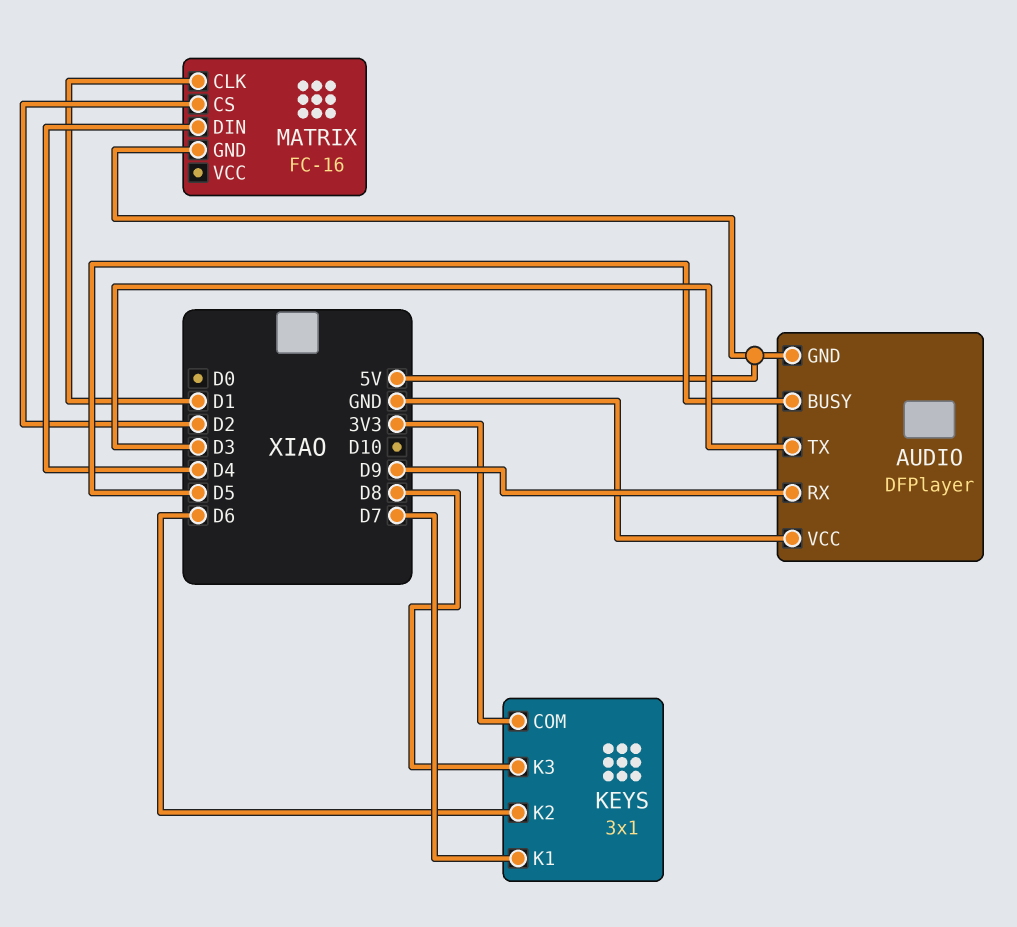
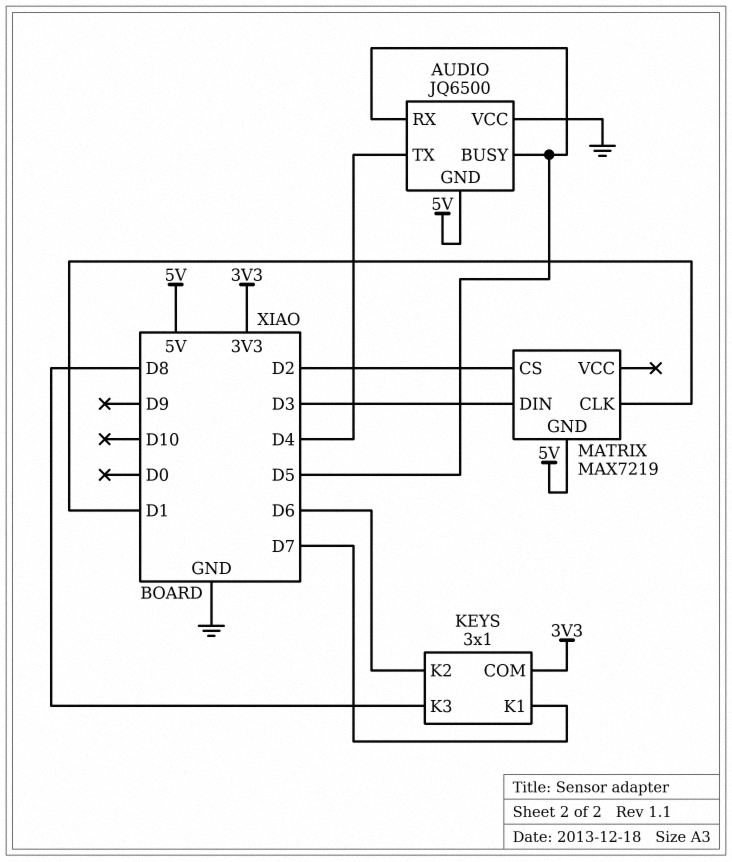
AUDIO: DFPlayer -> JQ6500
AUDIO pin RX: D9 -> D5
AUDIO pin TX: D3 -> D4
MATRIX: FC-16 -> MAX7219
MATRIX pin DIN: D4 -> D3

